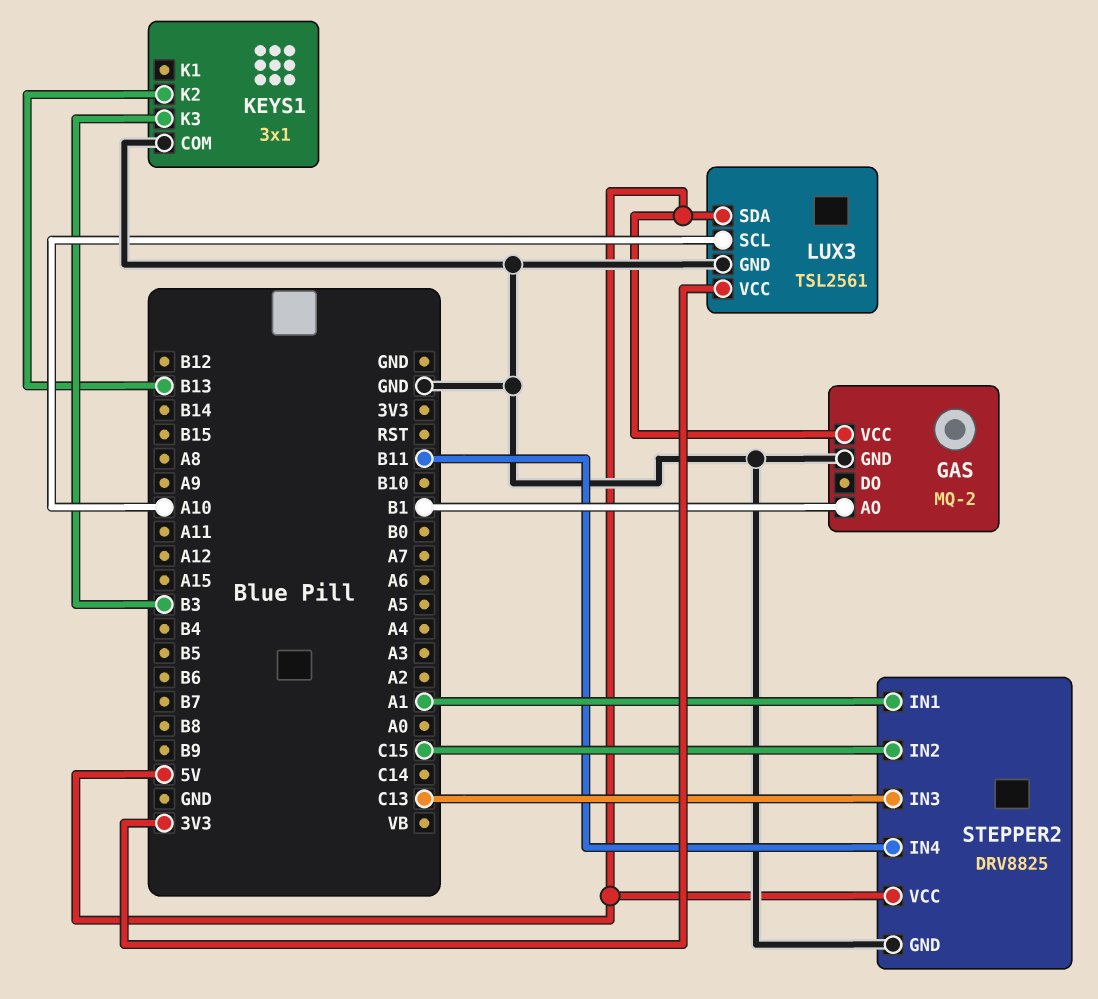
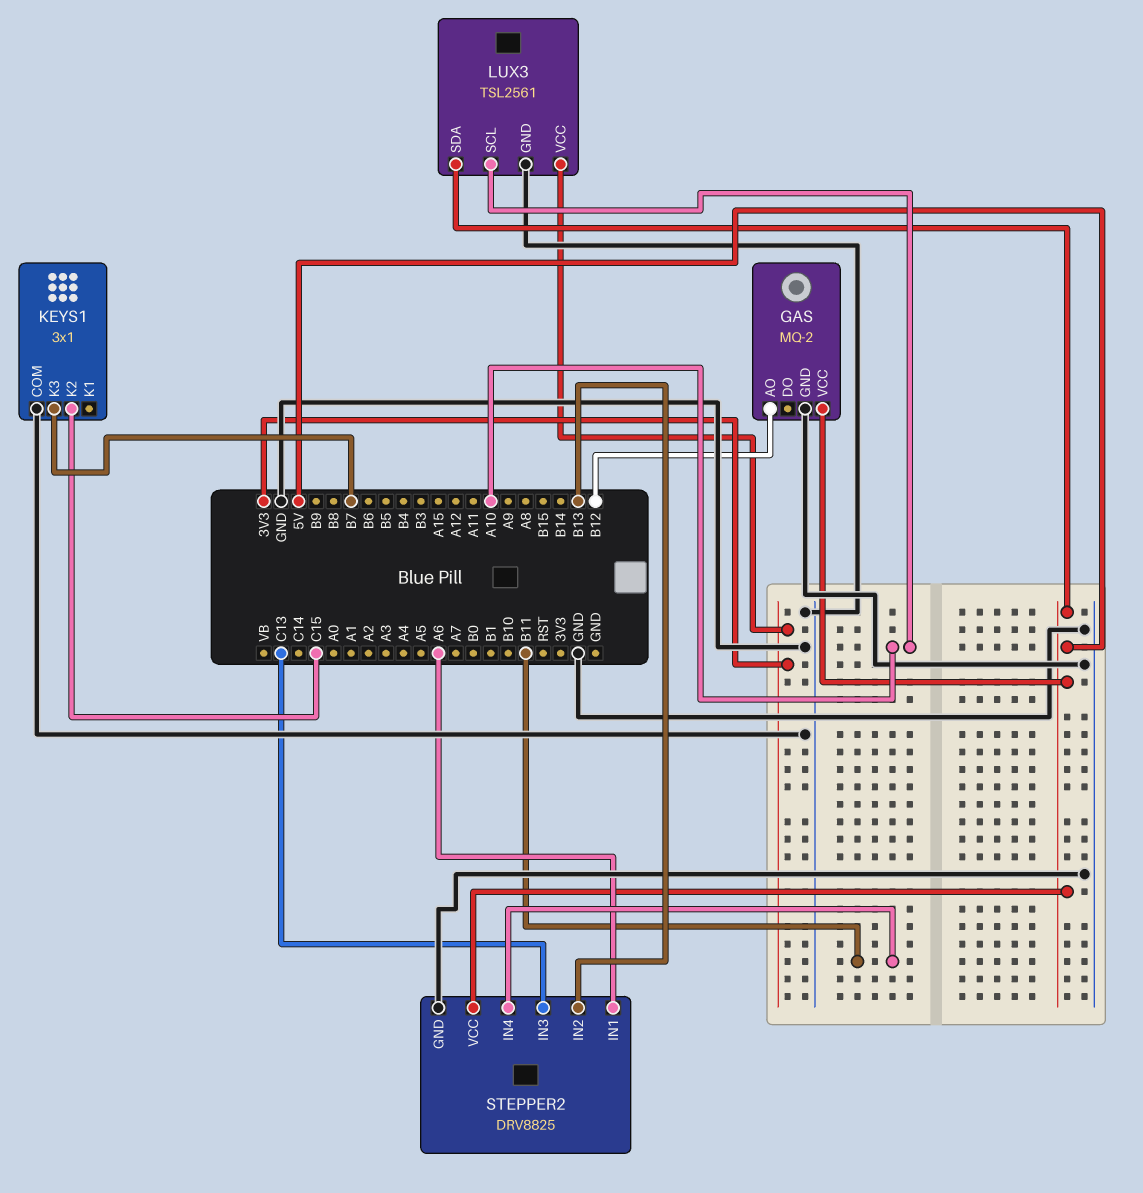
GAS pin AO: B1 -> B12
KEYS1 pin K2: B13 -> C15
KEYS1 pin K3: B3 -> B7
STEPPER2 pin IN1: A1 -> A6
STEPPER2 pin IN2: C15 -> B13

